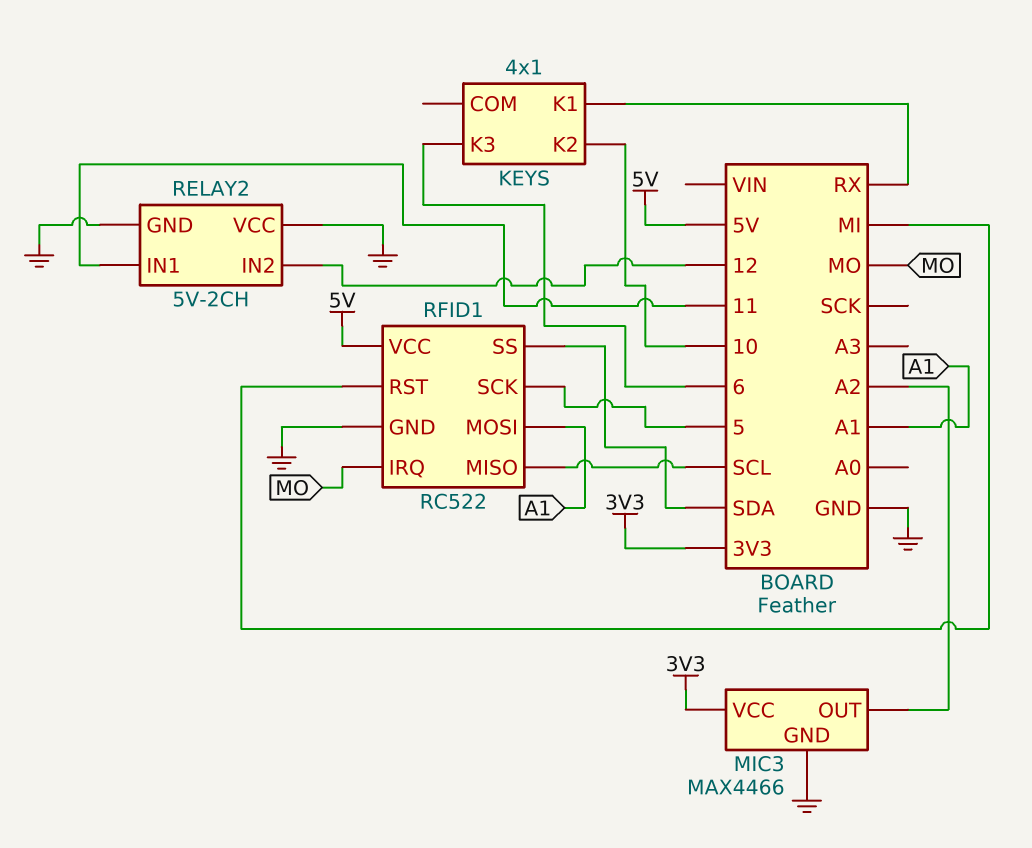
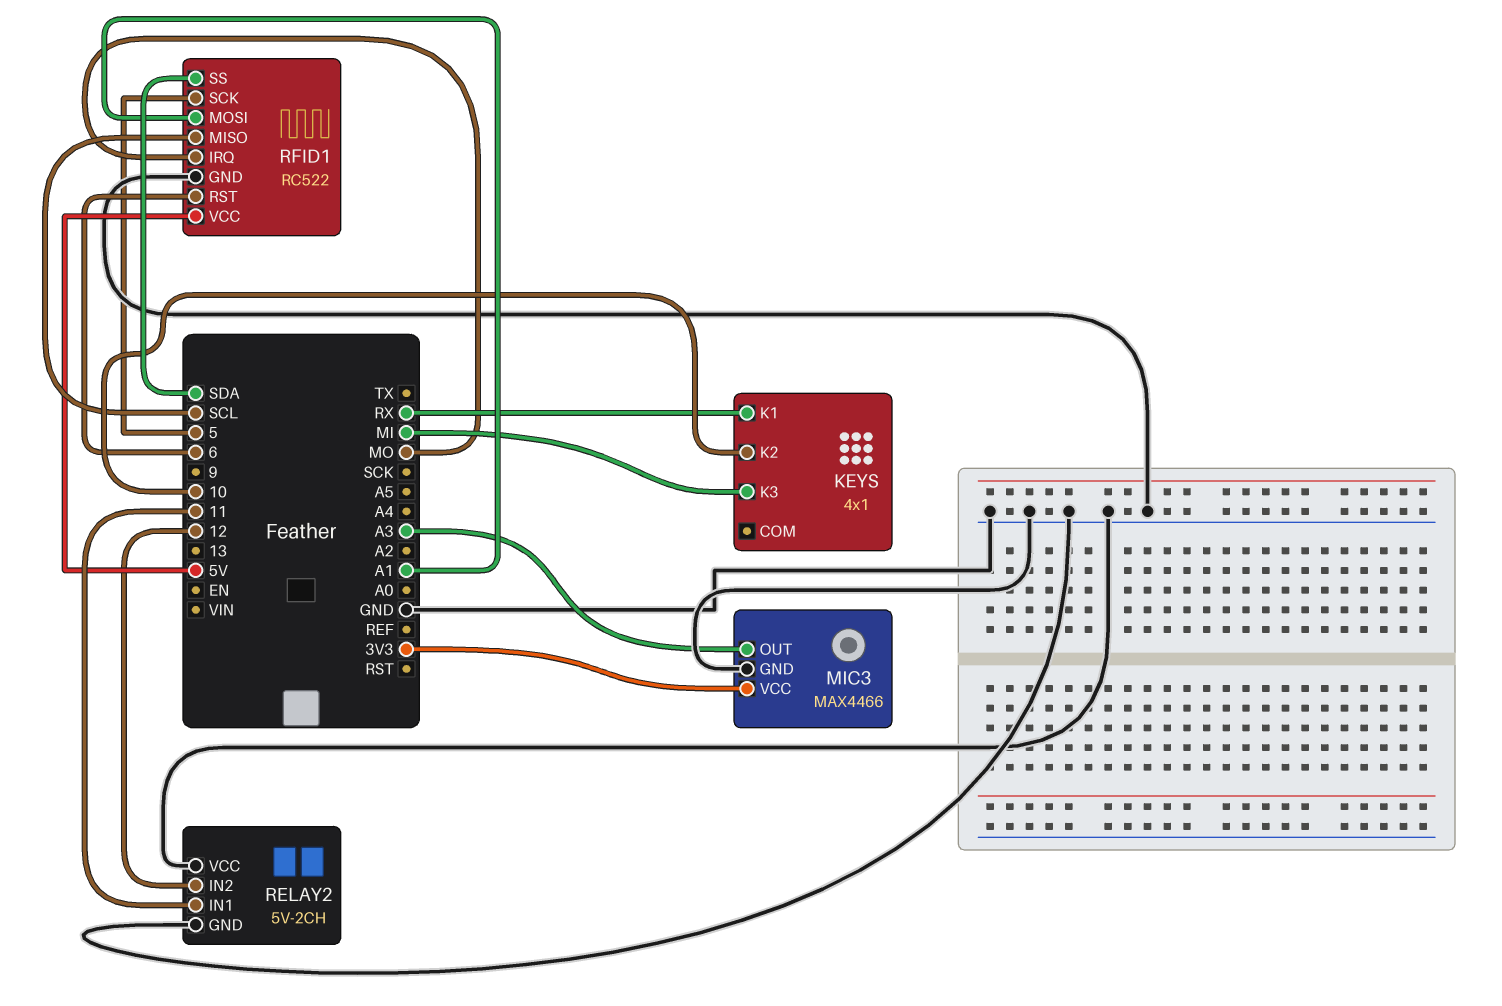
KEYS pin K3: 6 -> MI
MIC3 pin OUT: A2 -> A3
RFID1 pin RST: MI -> 6

